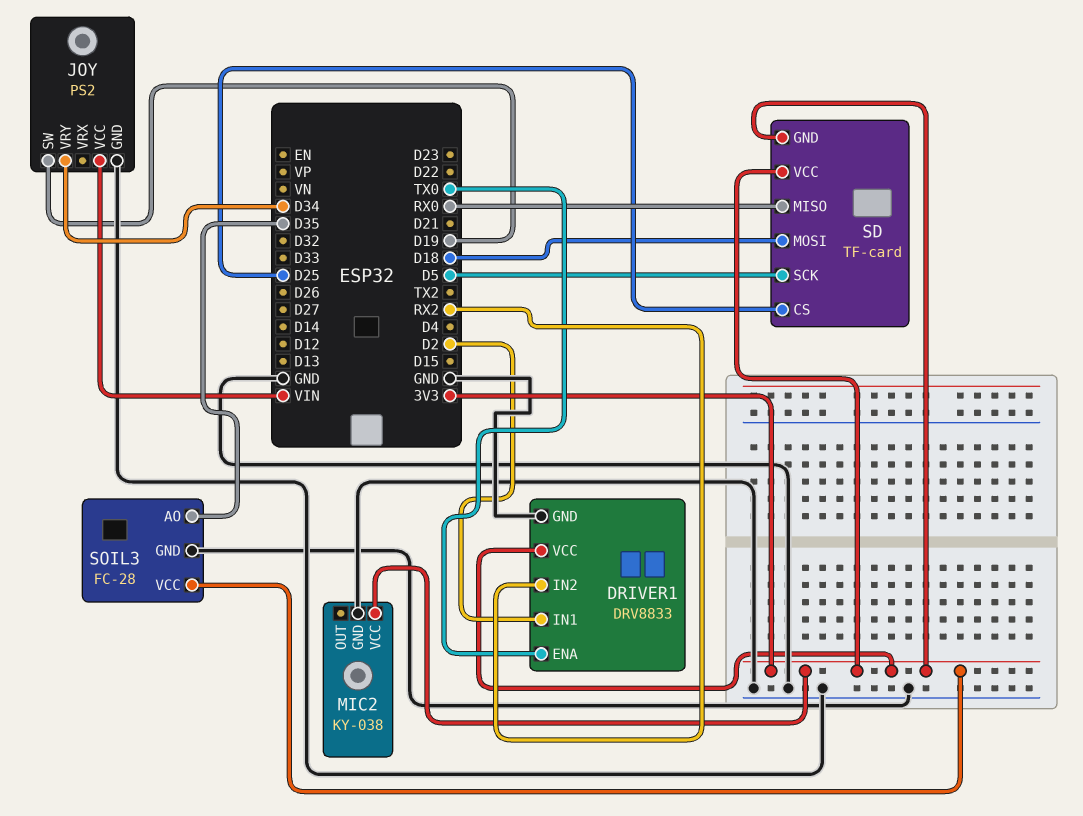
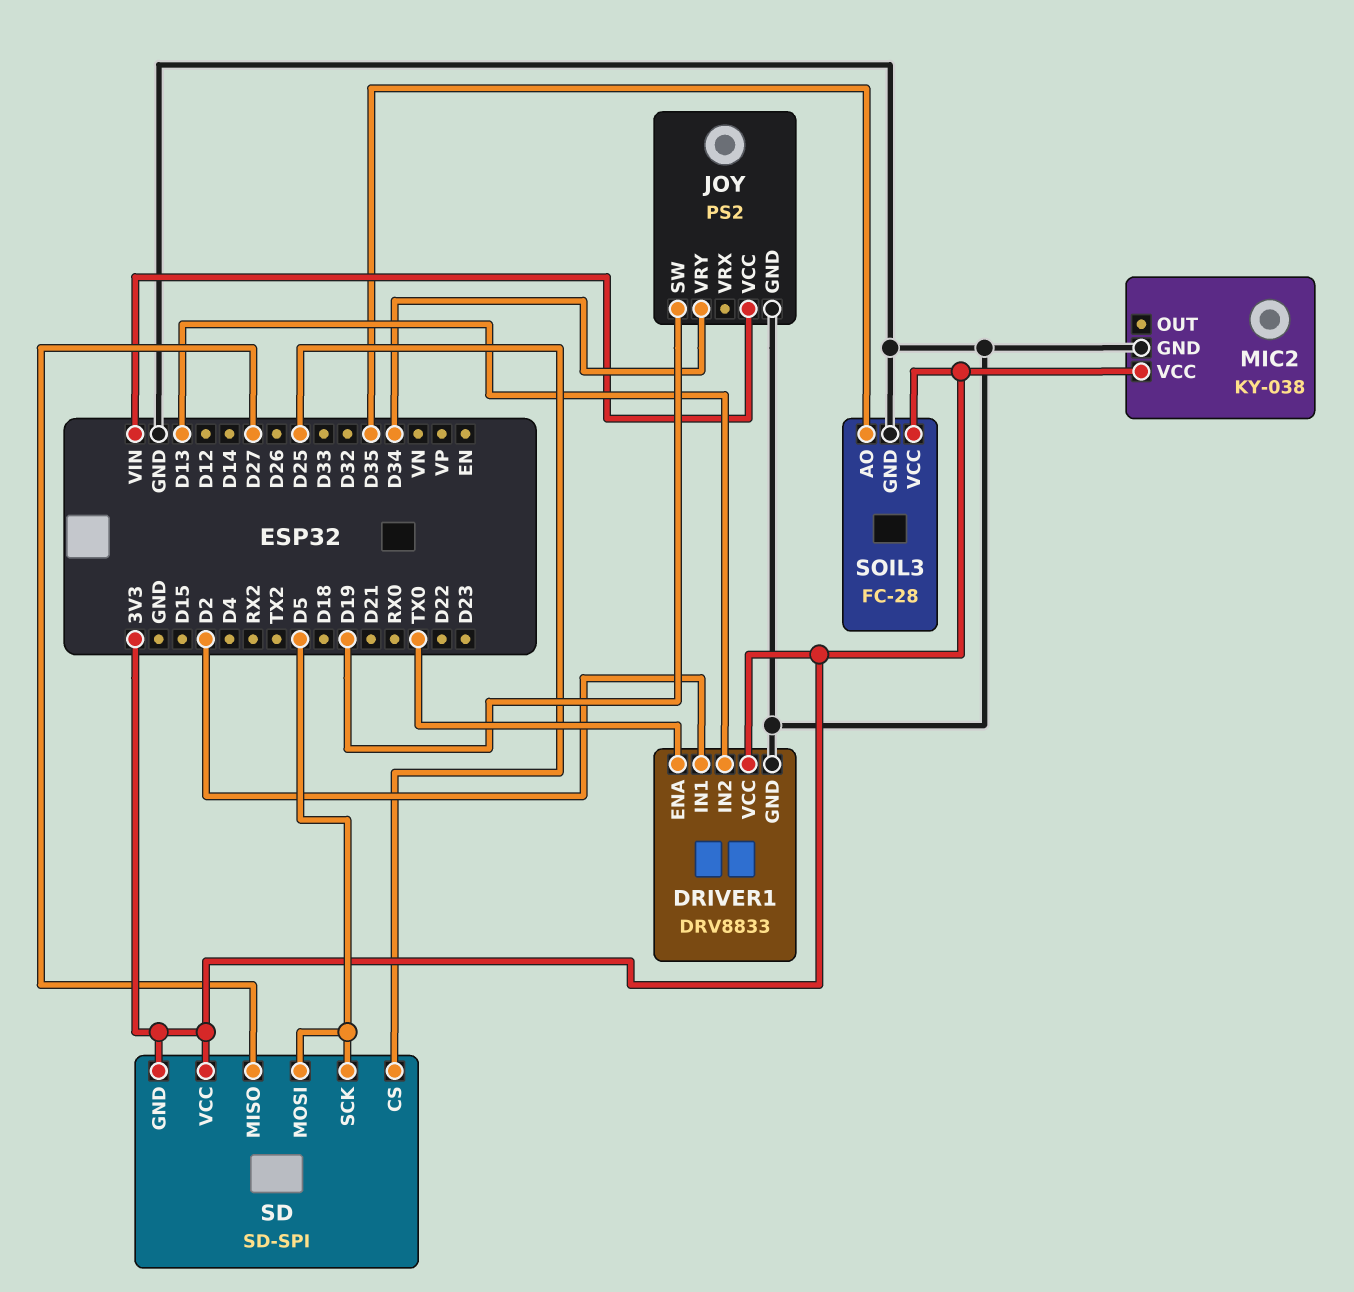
DRIVER1 pin IN2: RX2 -> D13
SD: TF-card -> SD-SPI
SD pin MISO: RX0 -> D27
SD pin MOSI: D18 -> D5

